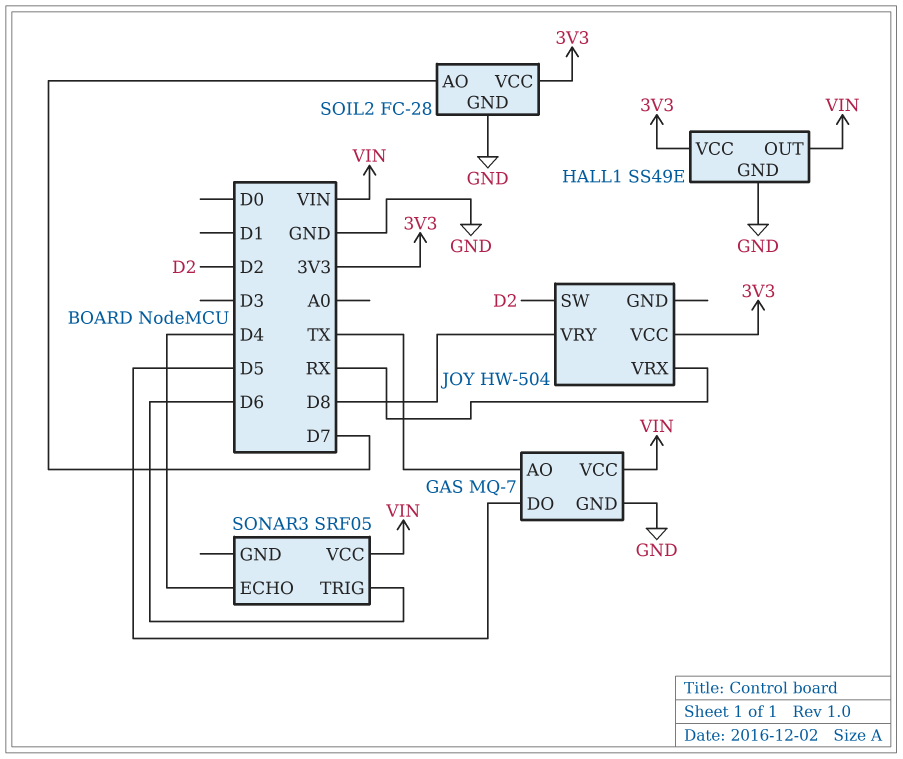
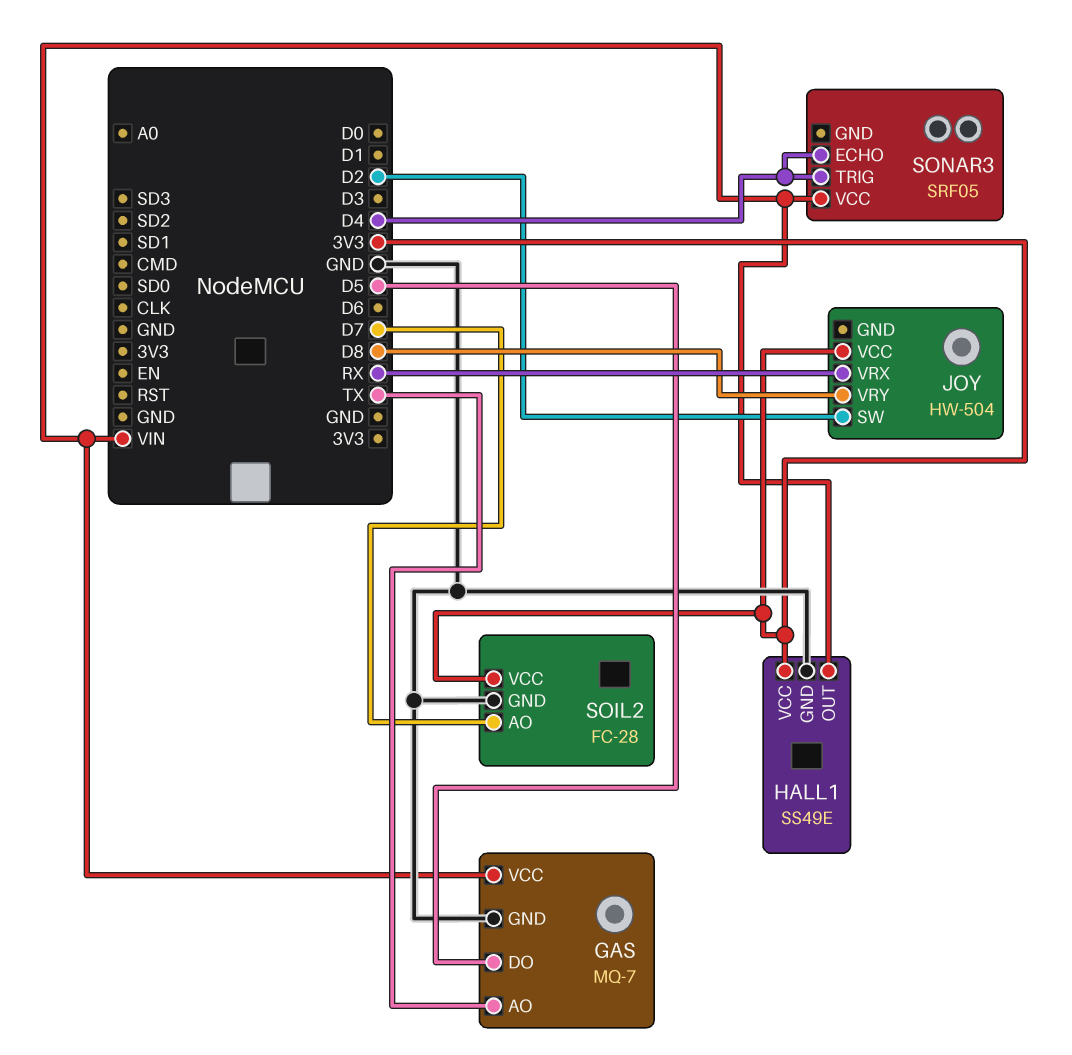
SONAR3 pin TRIG: D6 -> D4

